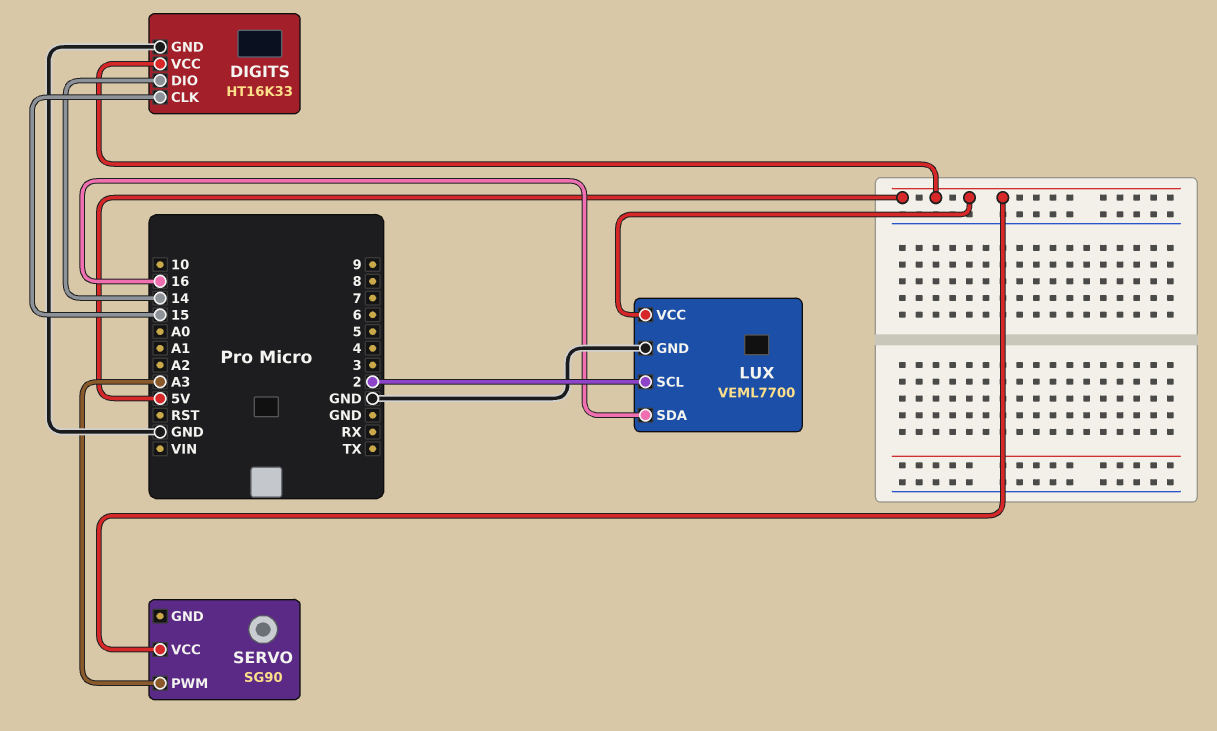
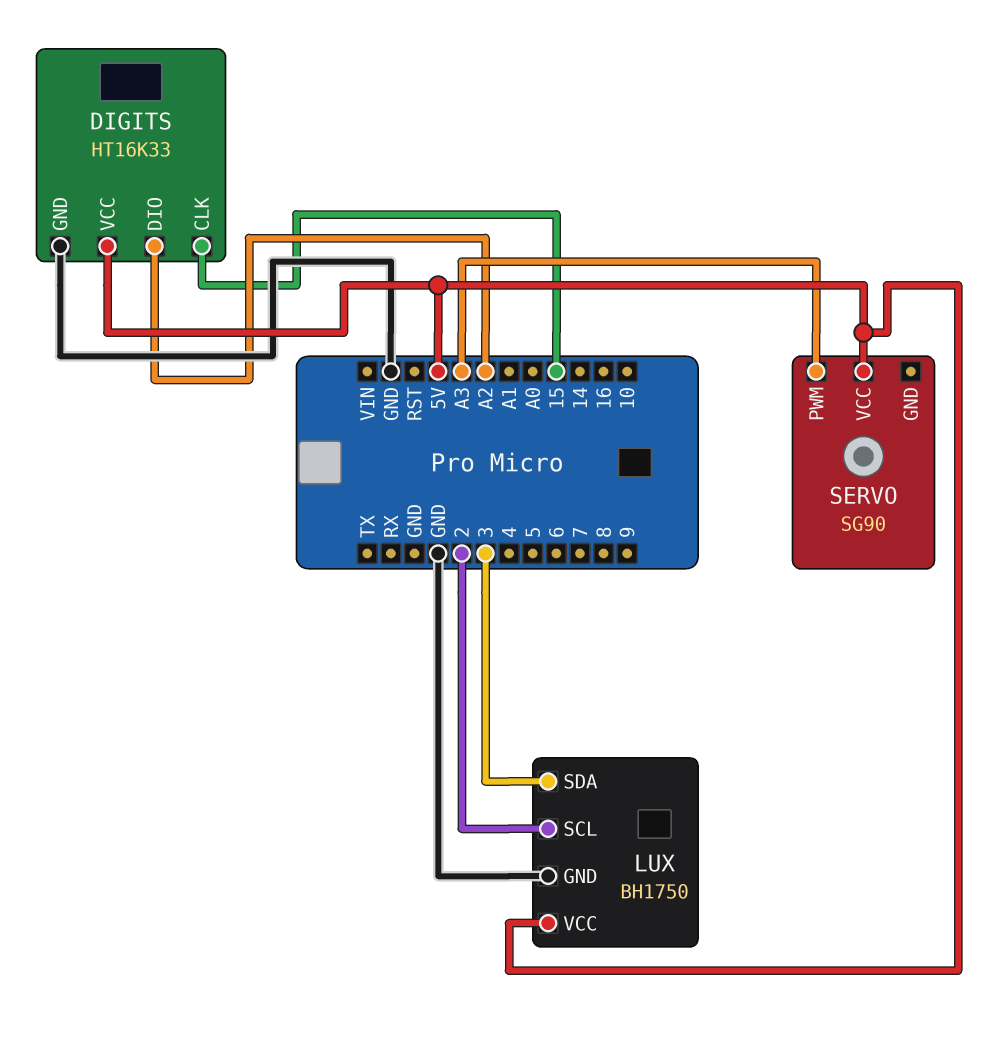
DIGITS pin DIO: 14 -> A2
LUX: VEML7700 -> BH1750
LUX pin SDA: 16 -> 3

